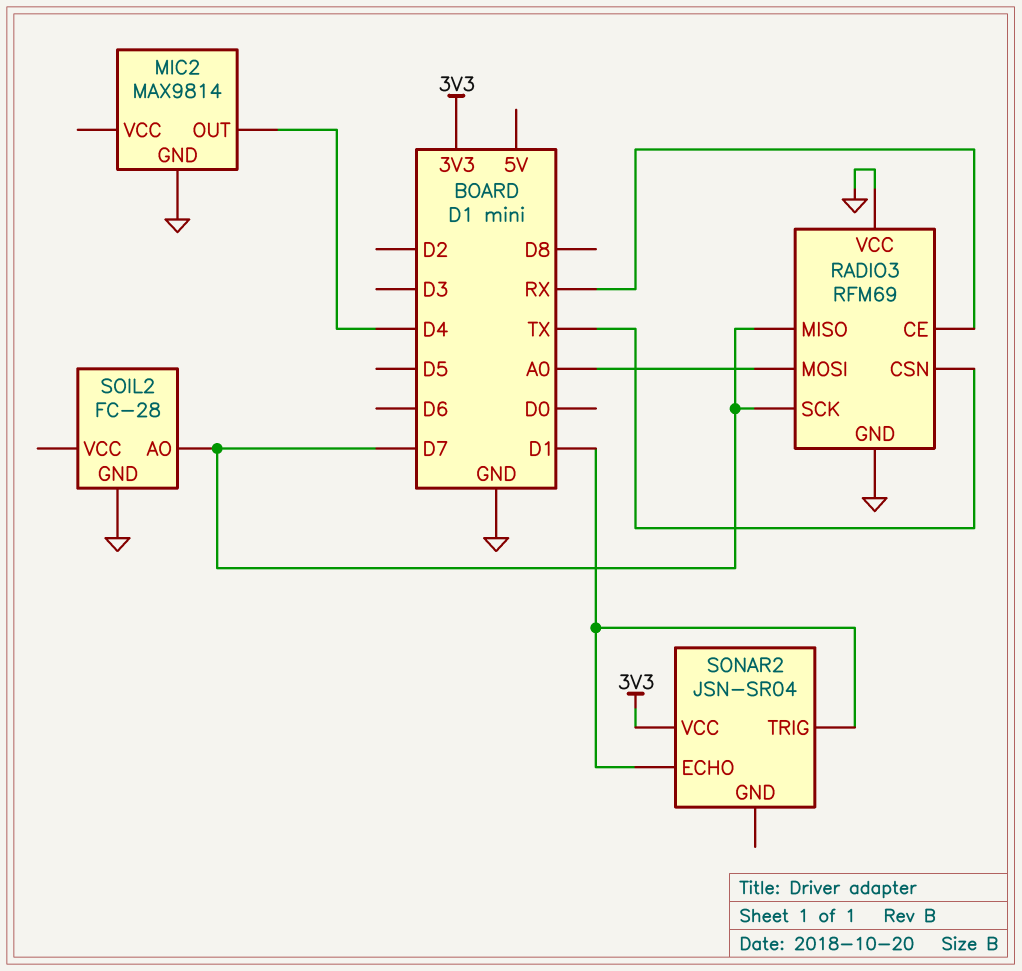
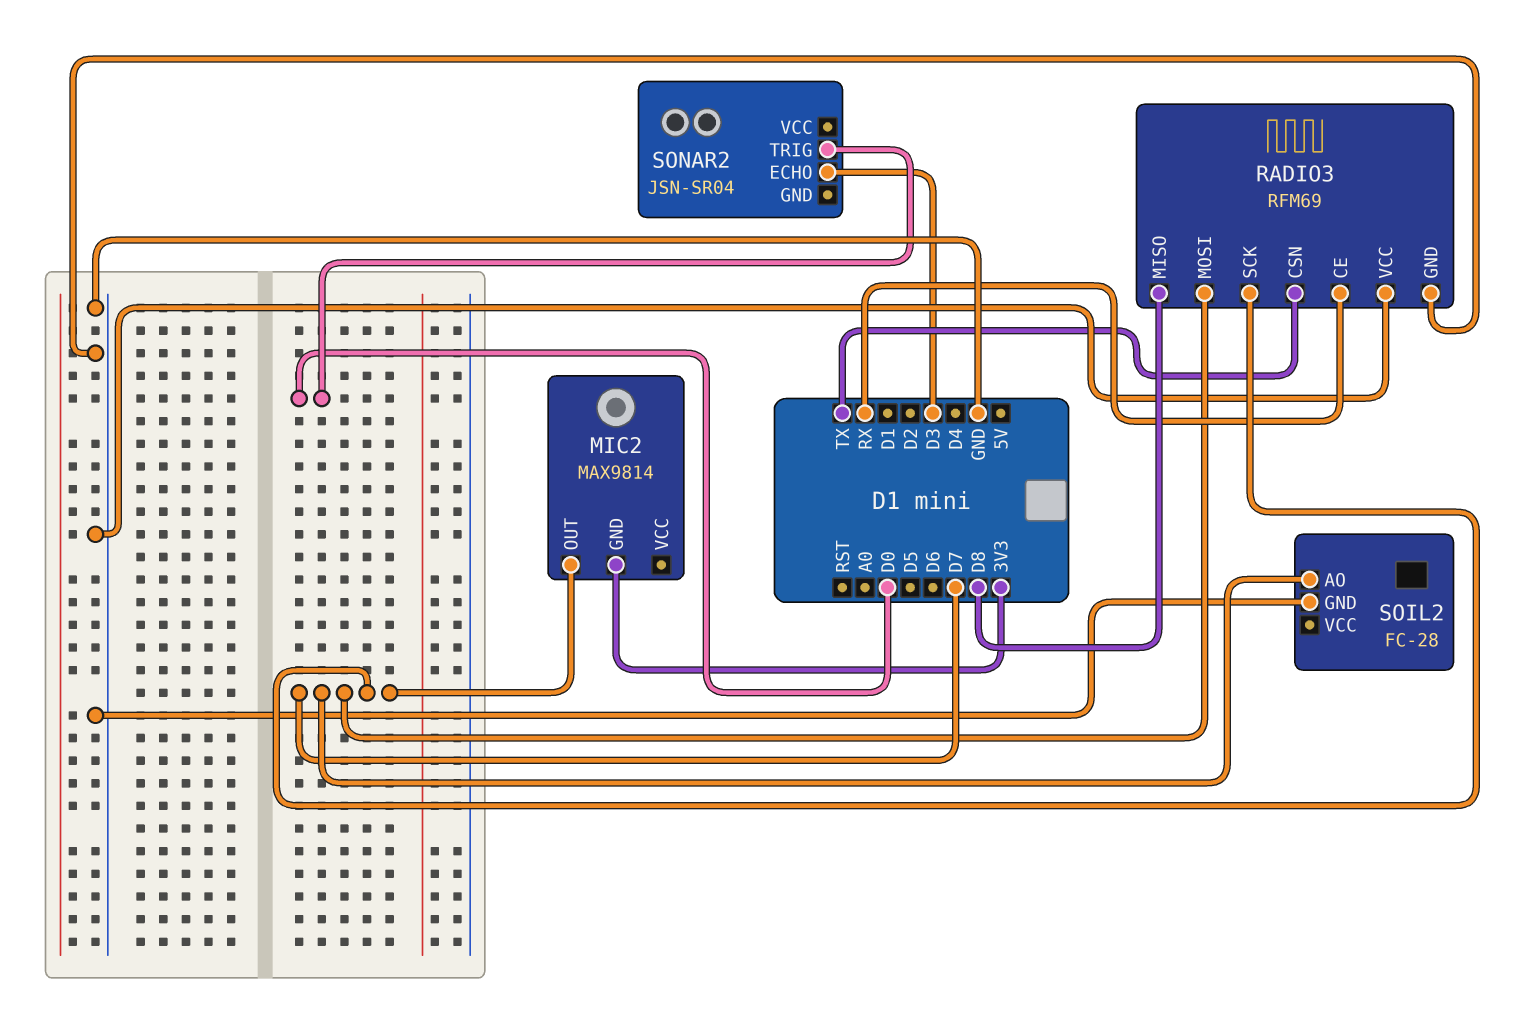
MIC2 pin GND: GND -> 3V3
MIC2 pin OUT: D4 -> D7
RADIO3 pin MISO: D7 -> D8
RADIO3 pin MOSI: A0 -> D7
SONAR2 pin ECHO: D1 -> D3
SONAR2 pin TRIG: D1 -> D0
SONAR2 pin VCC: 3V3 -> none

